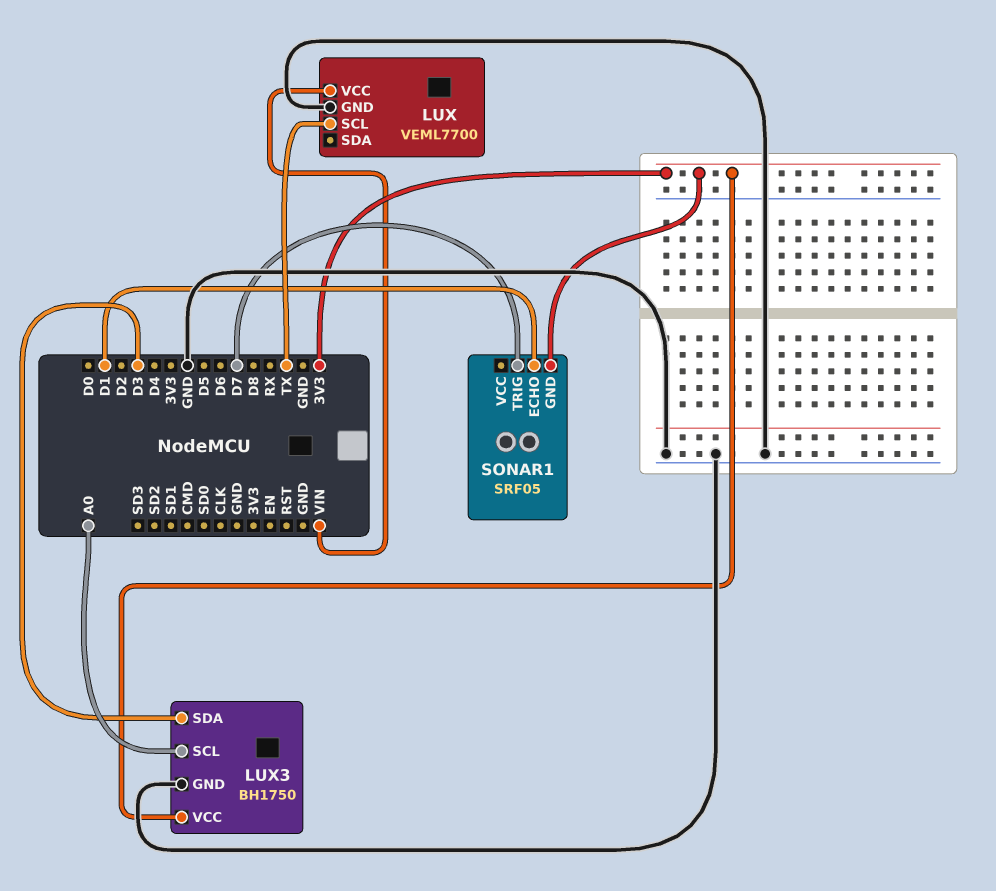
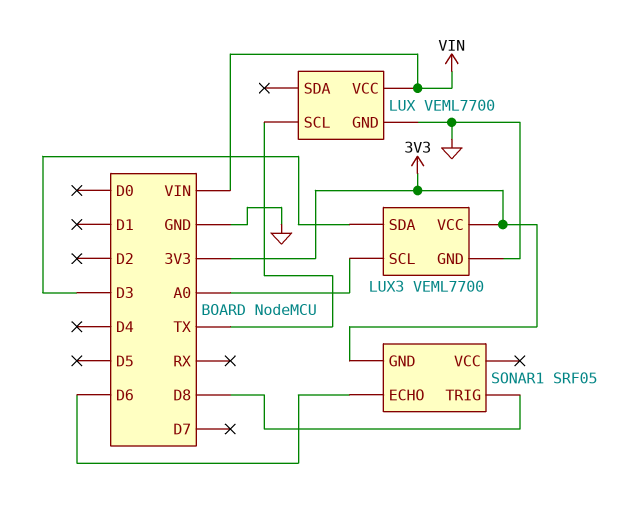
LUX3: BH1750 -> VEML7700
SONAR1 pin ECHO: D1 -> D6
SONAR1 pin TRIG: D7 -> D8

